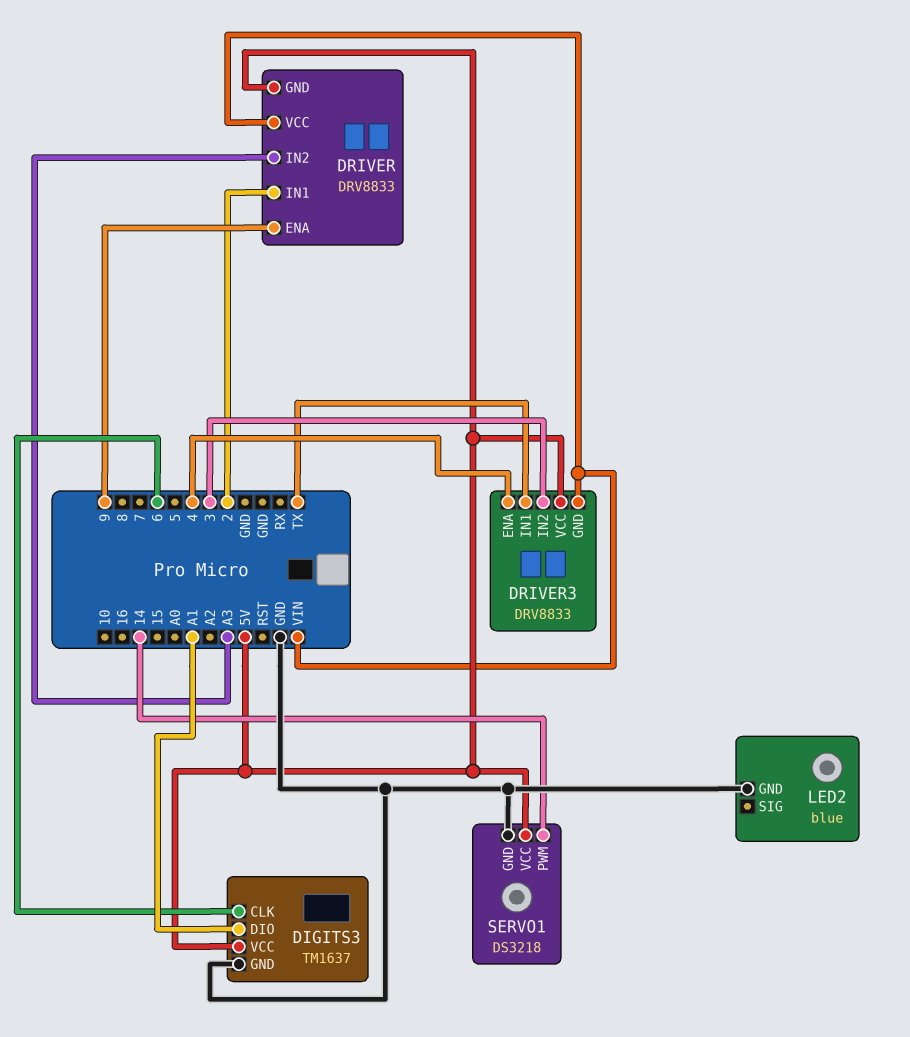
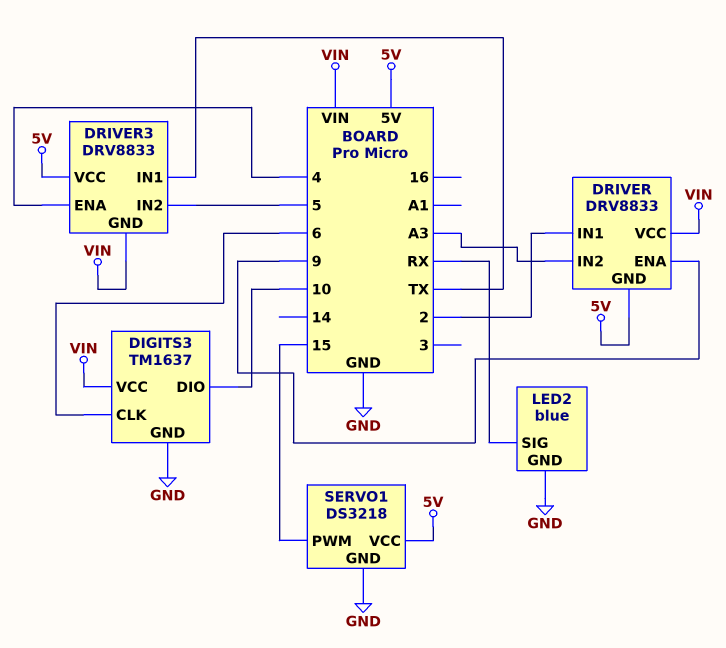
DIGITS3 pin DIO: A1 -> 10
DIGITS3 pin VCC: 5V -> VIN
DRIVER3 pin IN2: 3 -> 5
LED2 pin SIG: none -> RX
SERVO1 pin PWM: 14 -> 15

